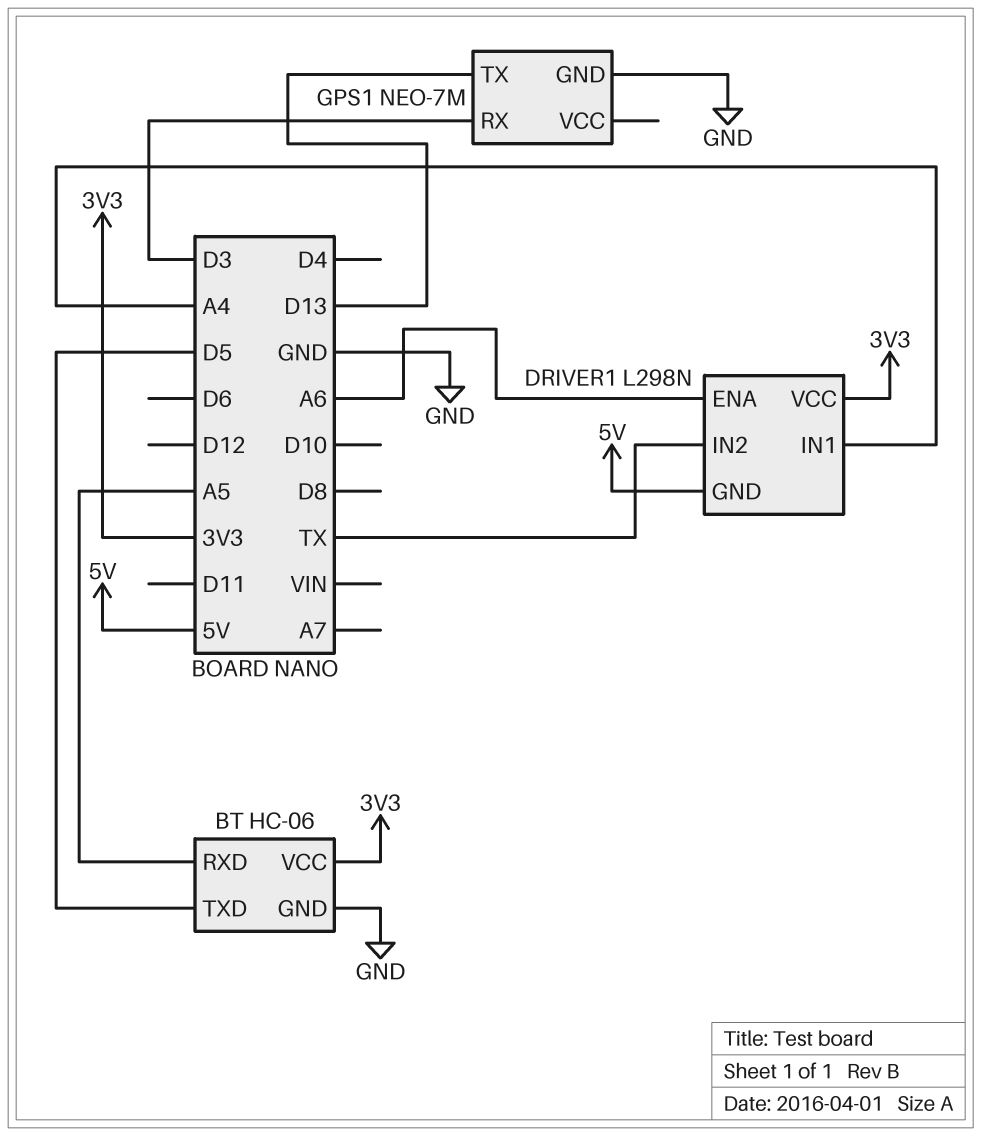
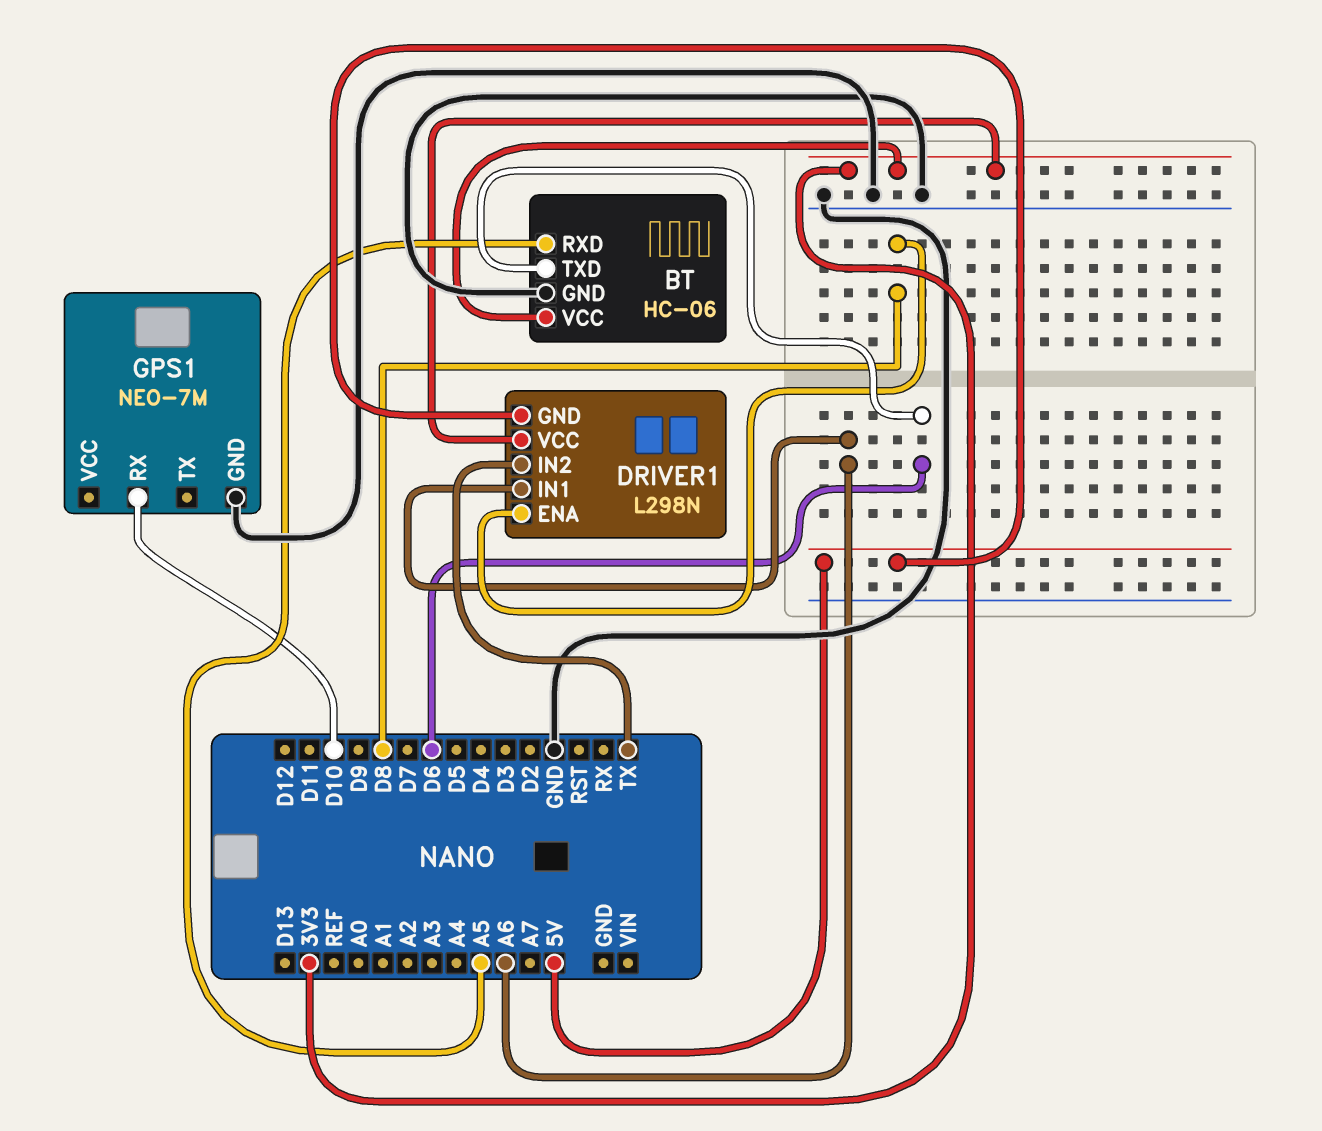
BT pin TXD: D5 -> D6
DRIVER1 pin ENA: A6 -> D8
DRIVER1 pin IN1: A4 -> A6
GPS1 pin RX: D3 -> D10
GPS1 pin TX: D13 -> none

